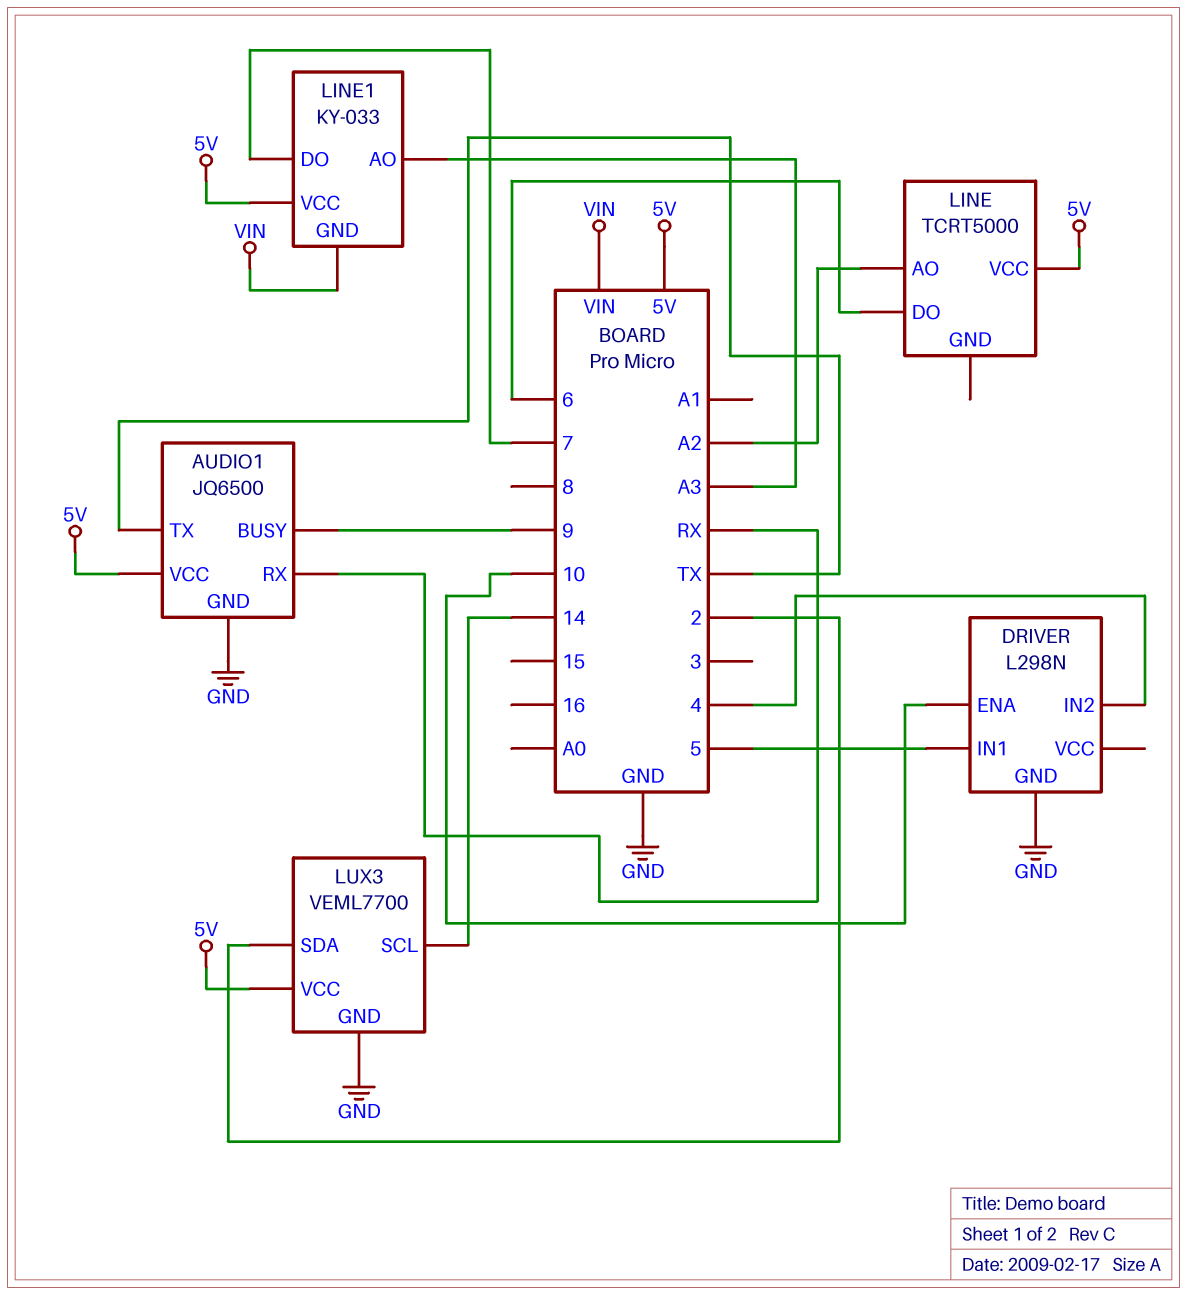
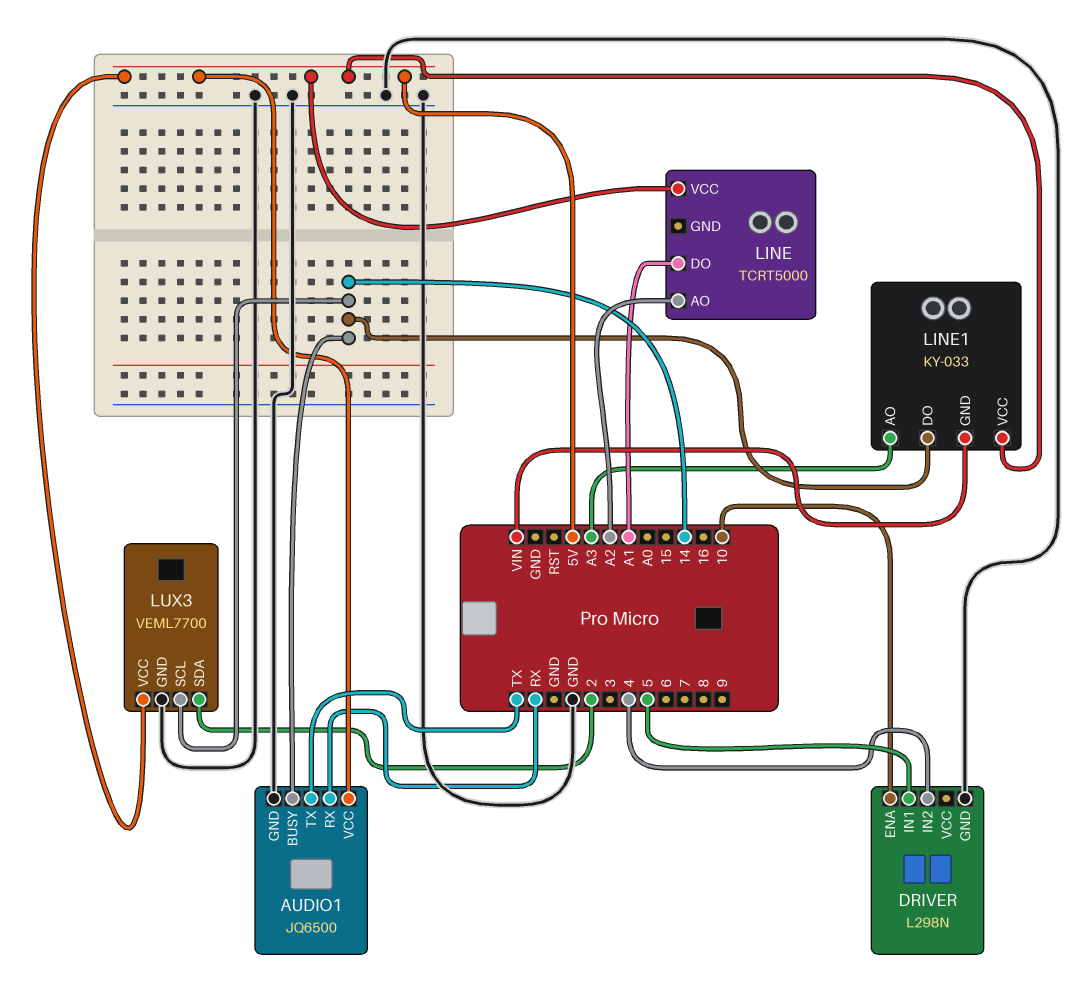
AUDIO1 pin BUSY: 9 -> 14
LINE pin DO: 6 -> A1
LINE1 pin DO: 7 -> 14

